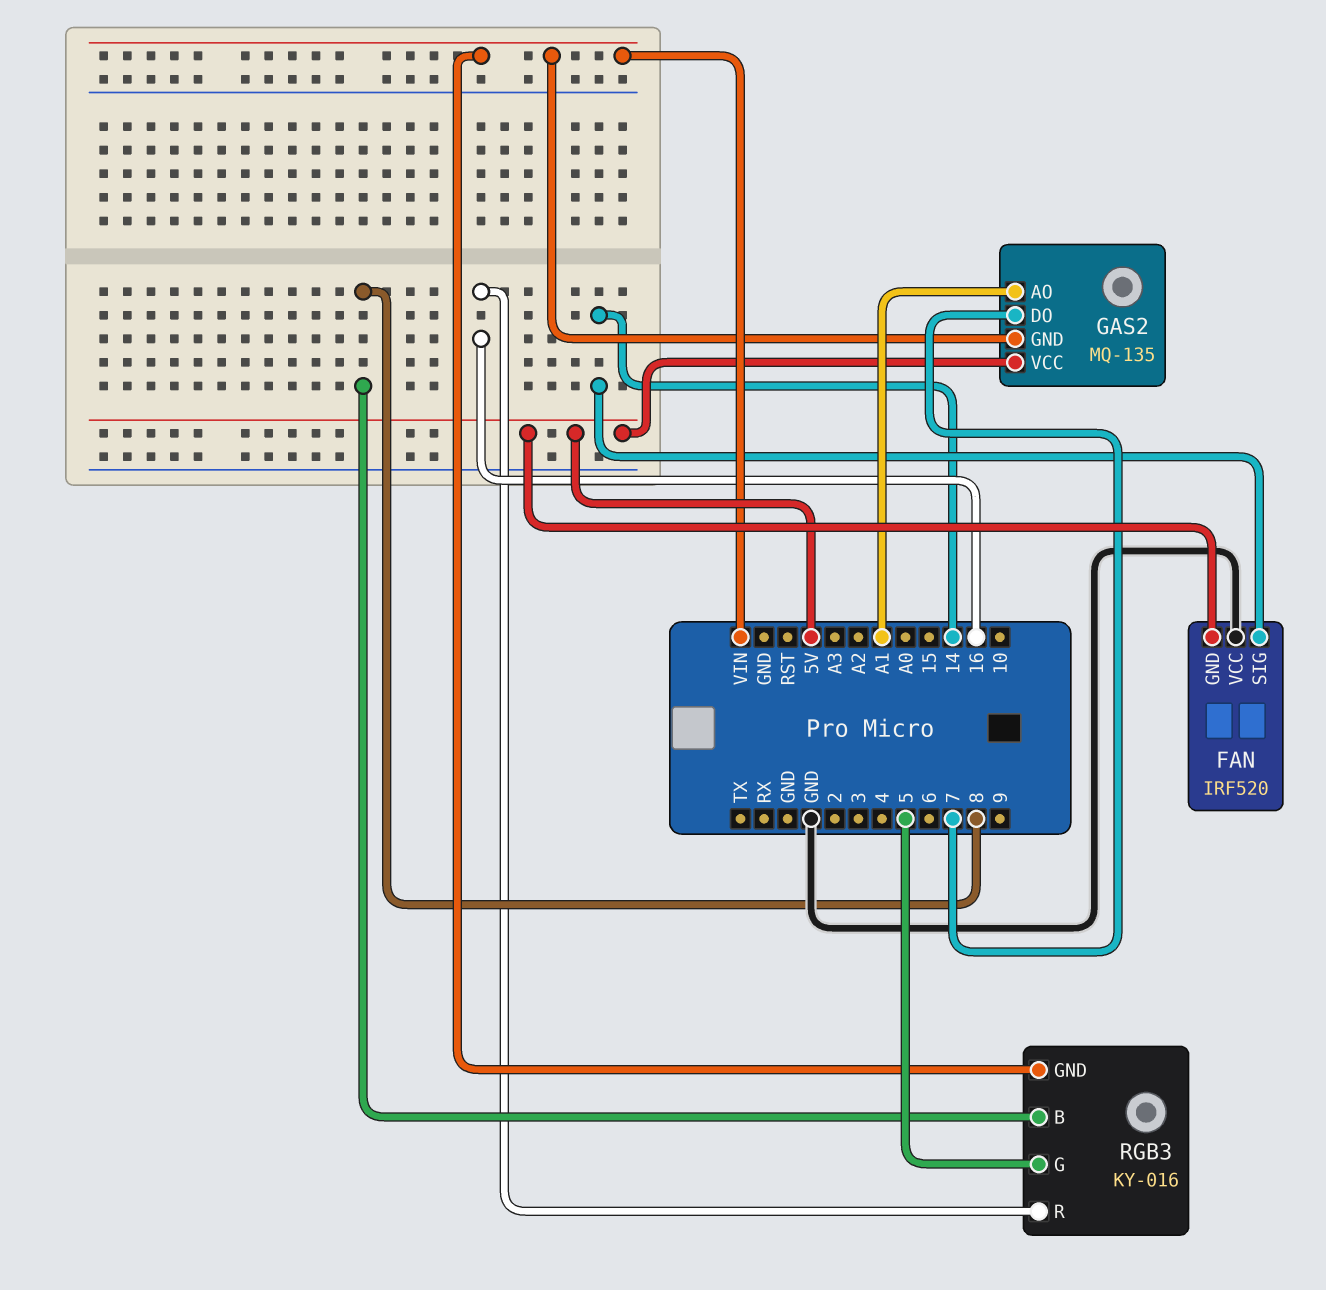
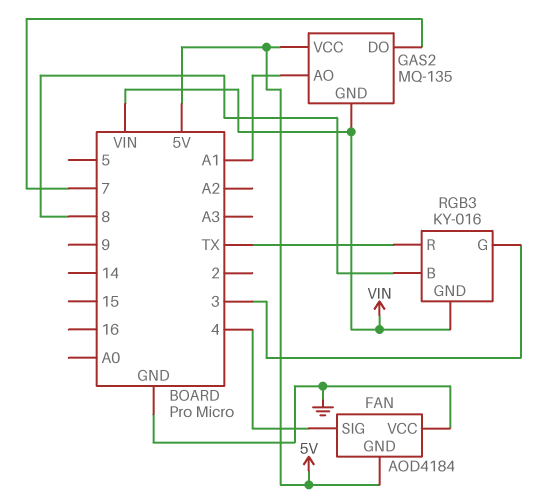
FAN: IRF520 -> AOD4184
FAN pin SIG: 14 -> 4
RGB3 pin G: 5 -> 3
RGB3 pin R: 16 -> TX

